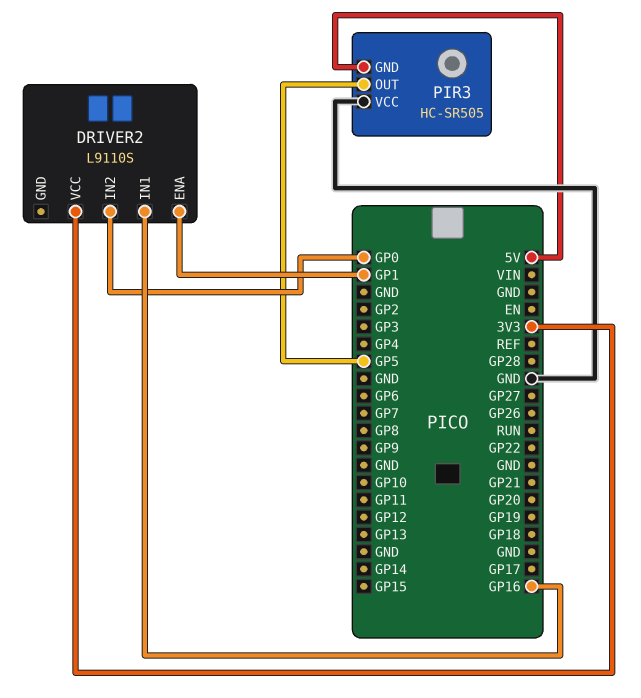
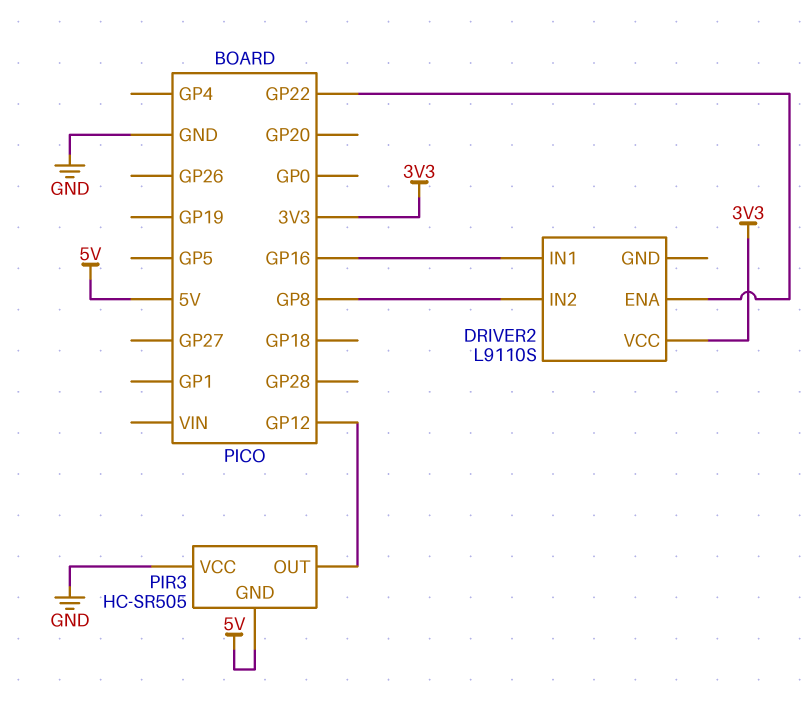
DRIVER2 pin ENA: GP1 -> GP22
DRIVER2 pin IN2: GP0 -> GP8
PIR3 pin OUT: GP5 -> GP12

